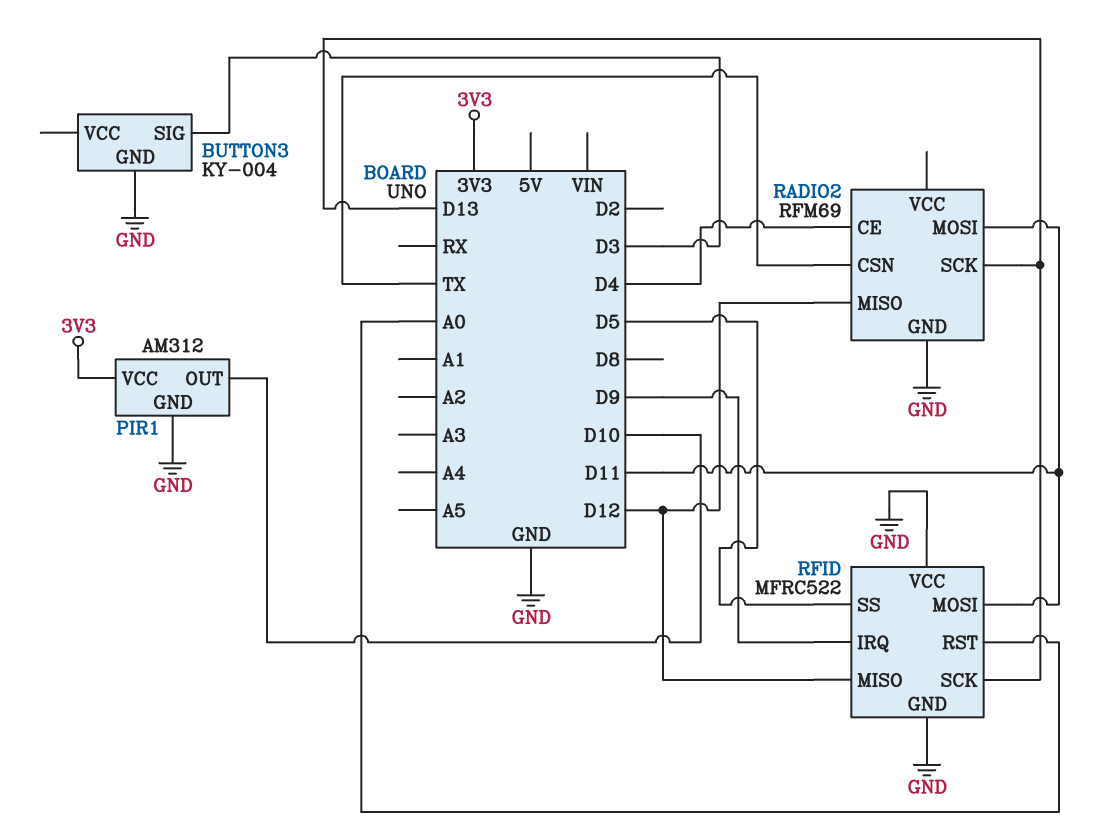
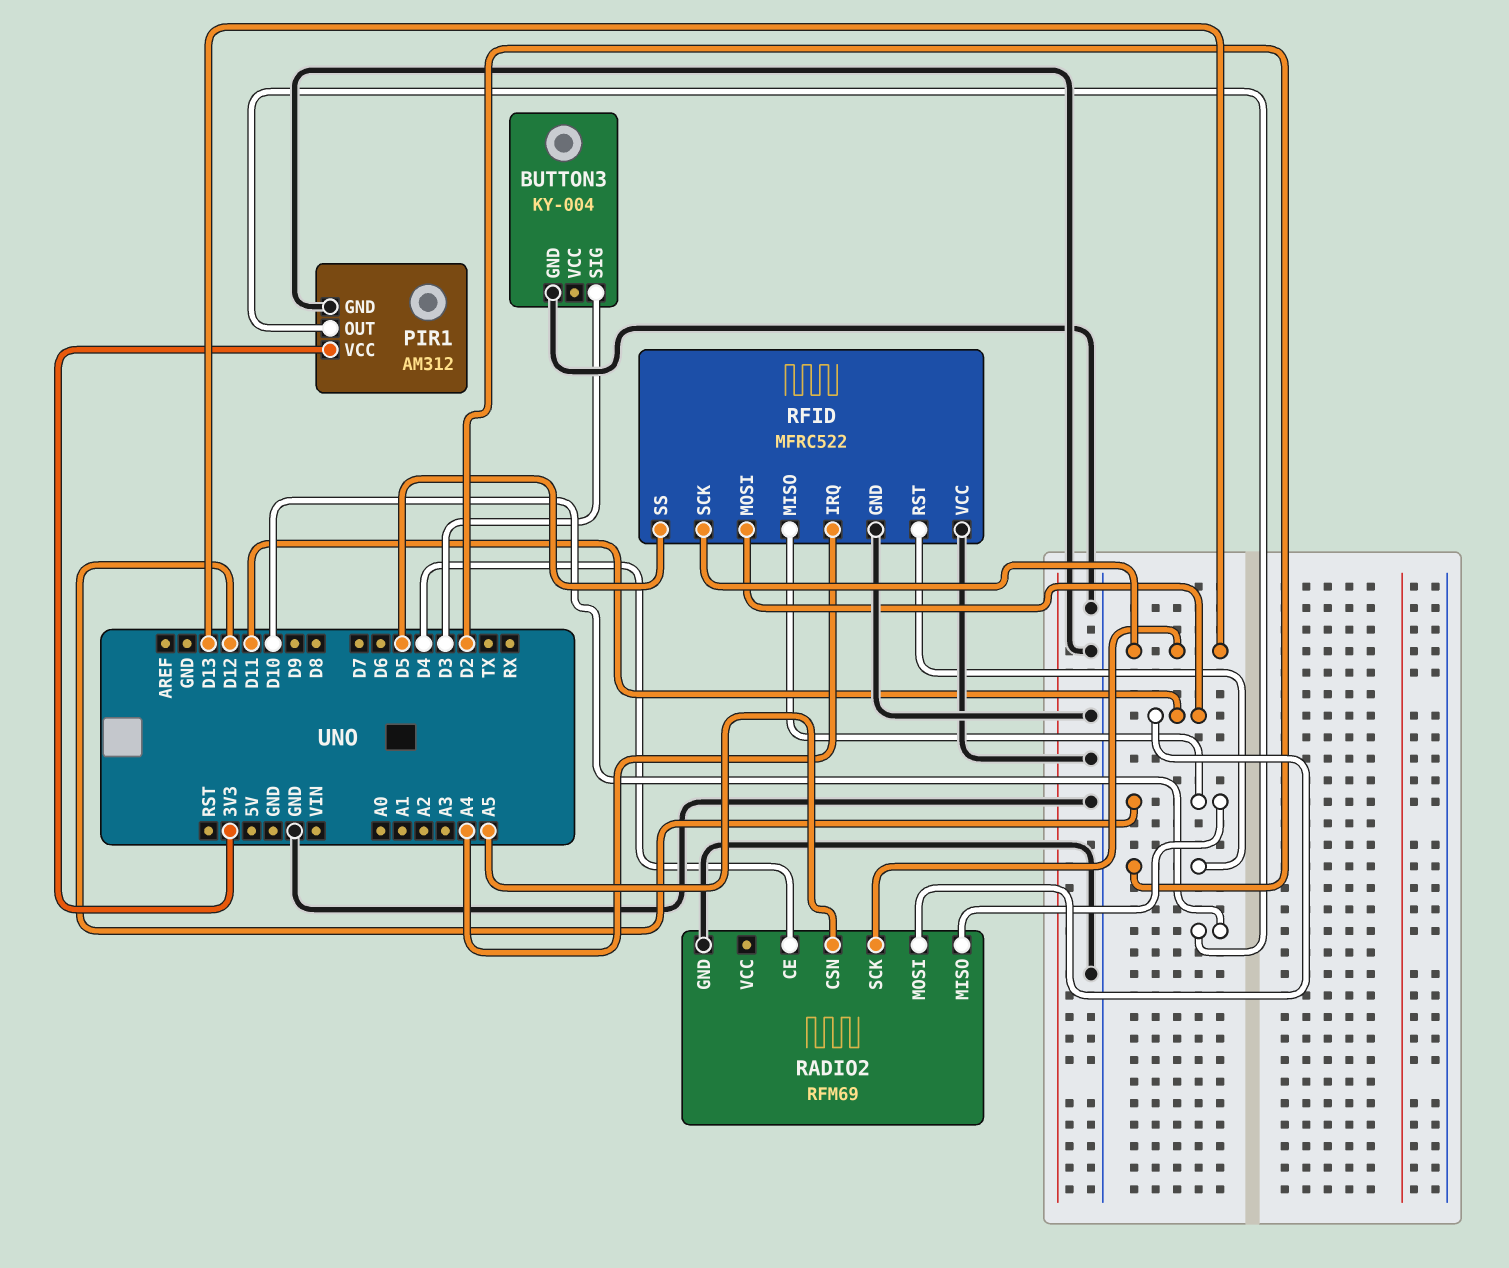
RADIO2 pin CSN: TX -> A5
RFID pin IRQ: D9 -> A4
RFID pin RST: A0 -> D2

